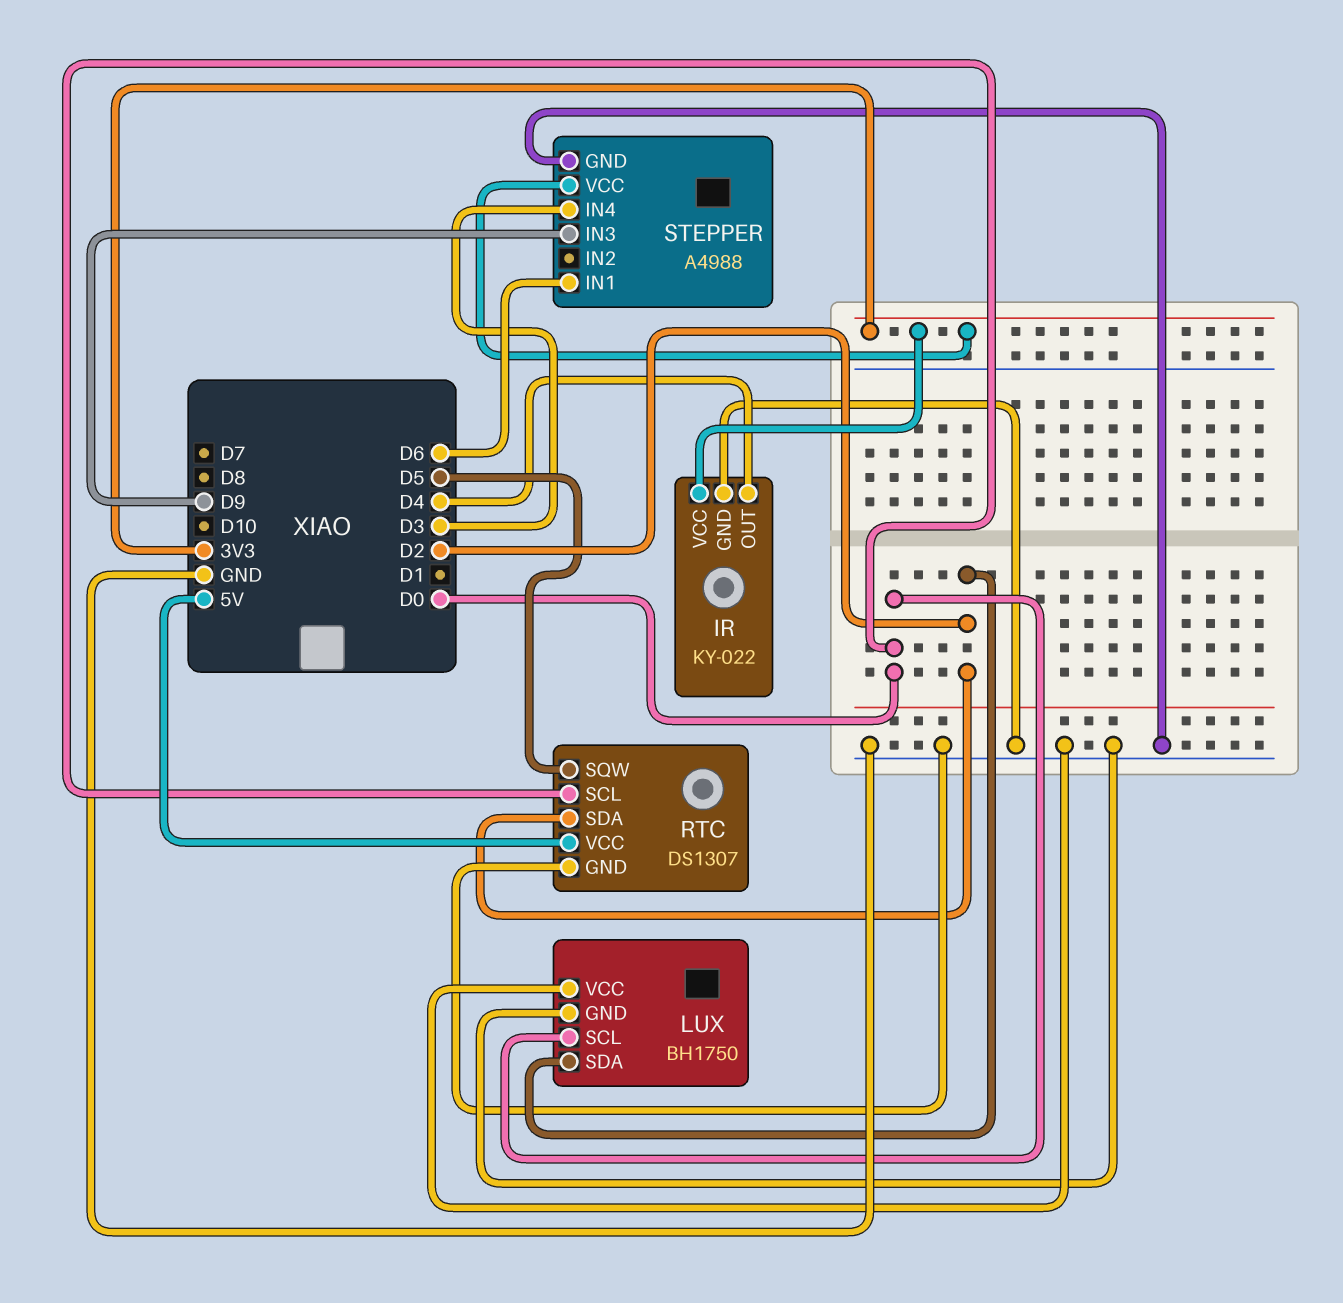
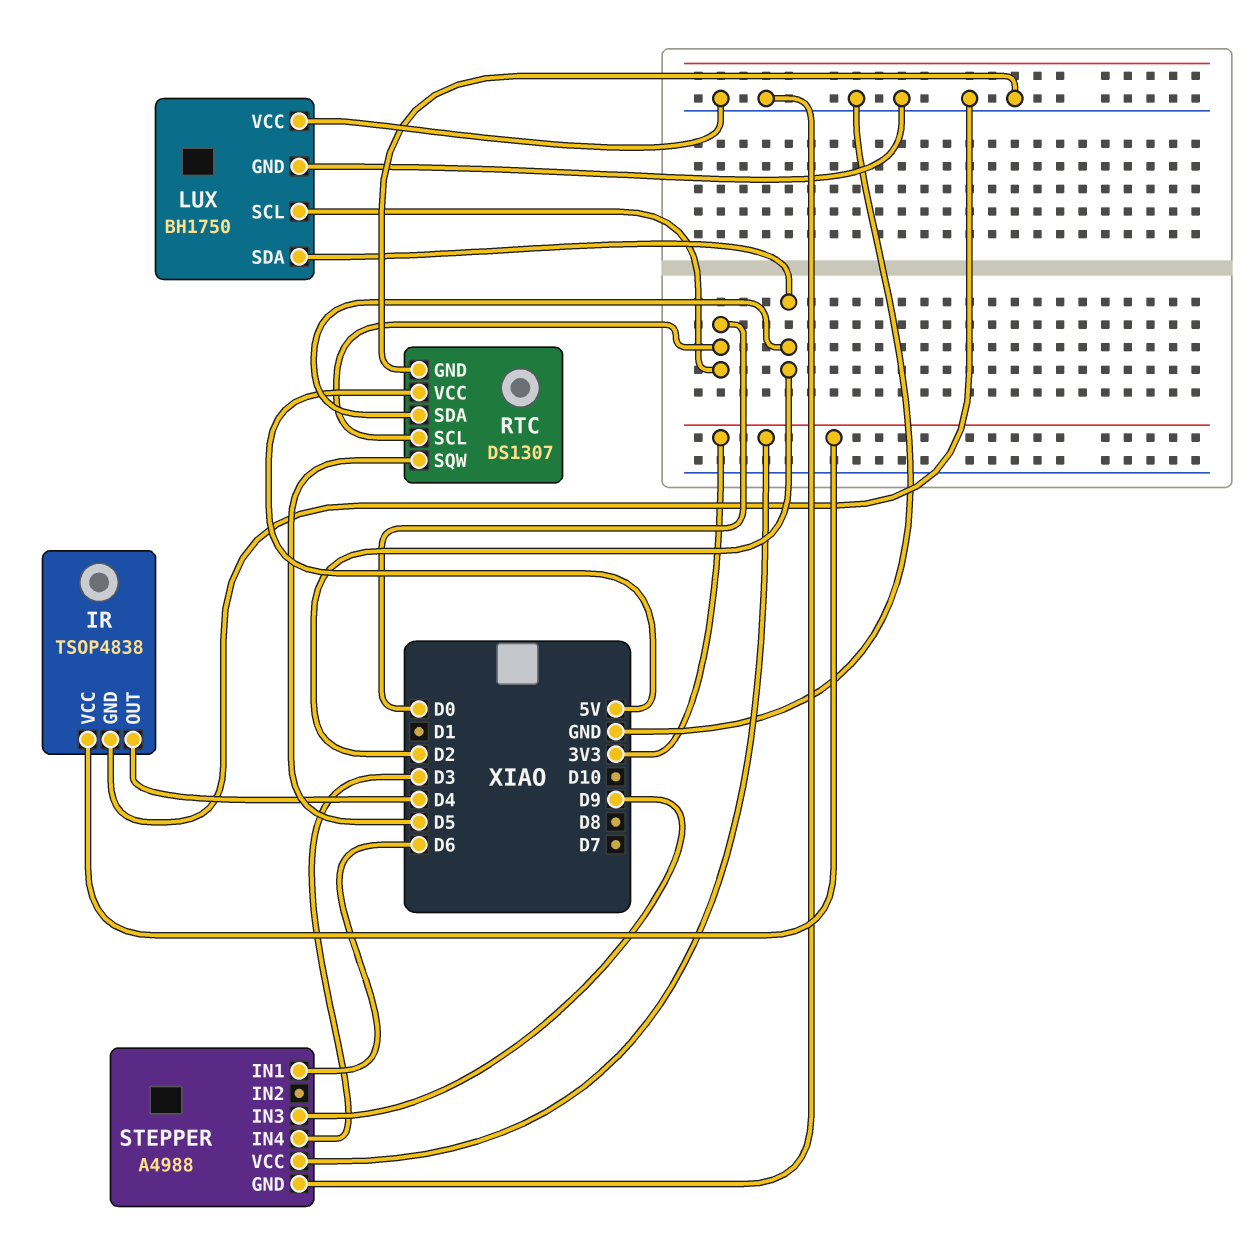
IR: KY-022 -> TSOP4838

